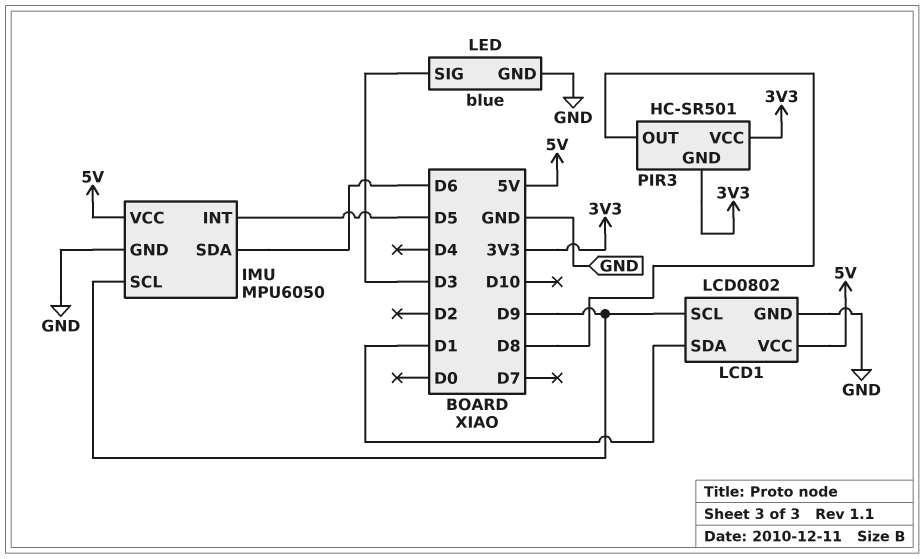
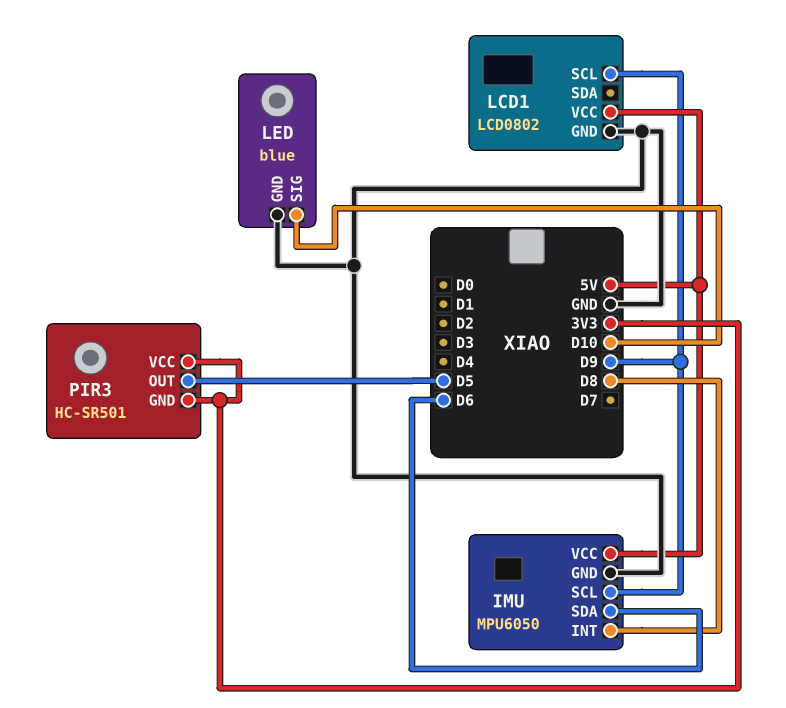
IMU pin INT: D5 -> D8
LCD1 pin SDA: D1 -> none
LED pin SIG: D3 -> D10
PIR3 pin OUT: D8 -> D5

